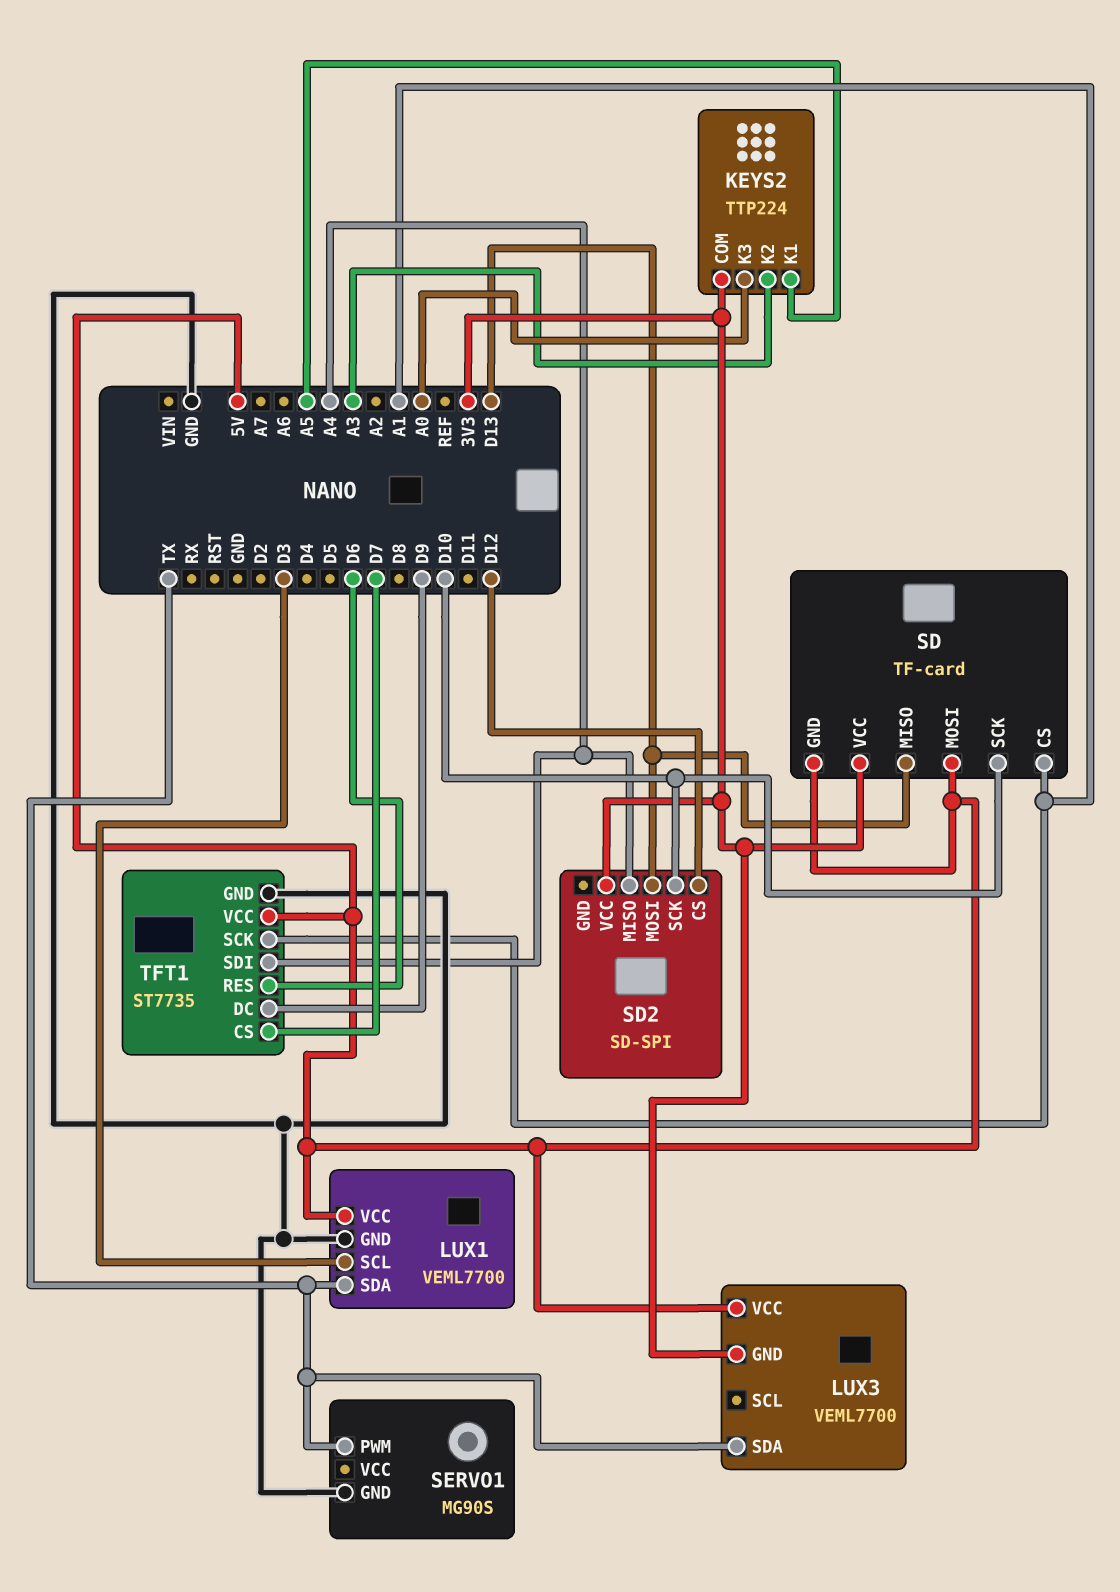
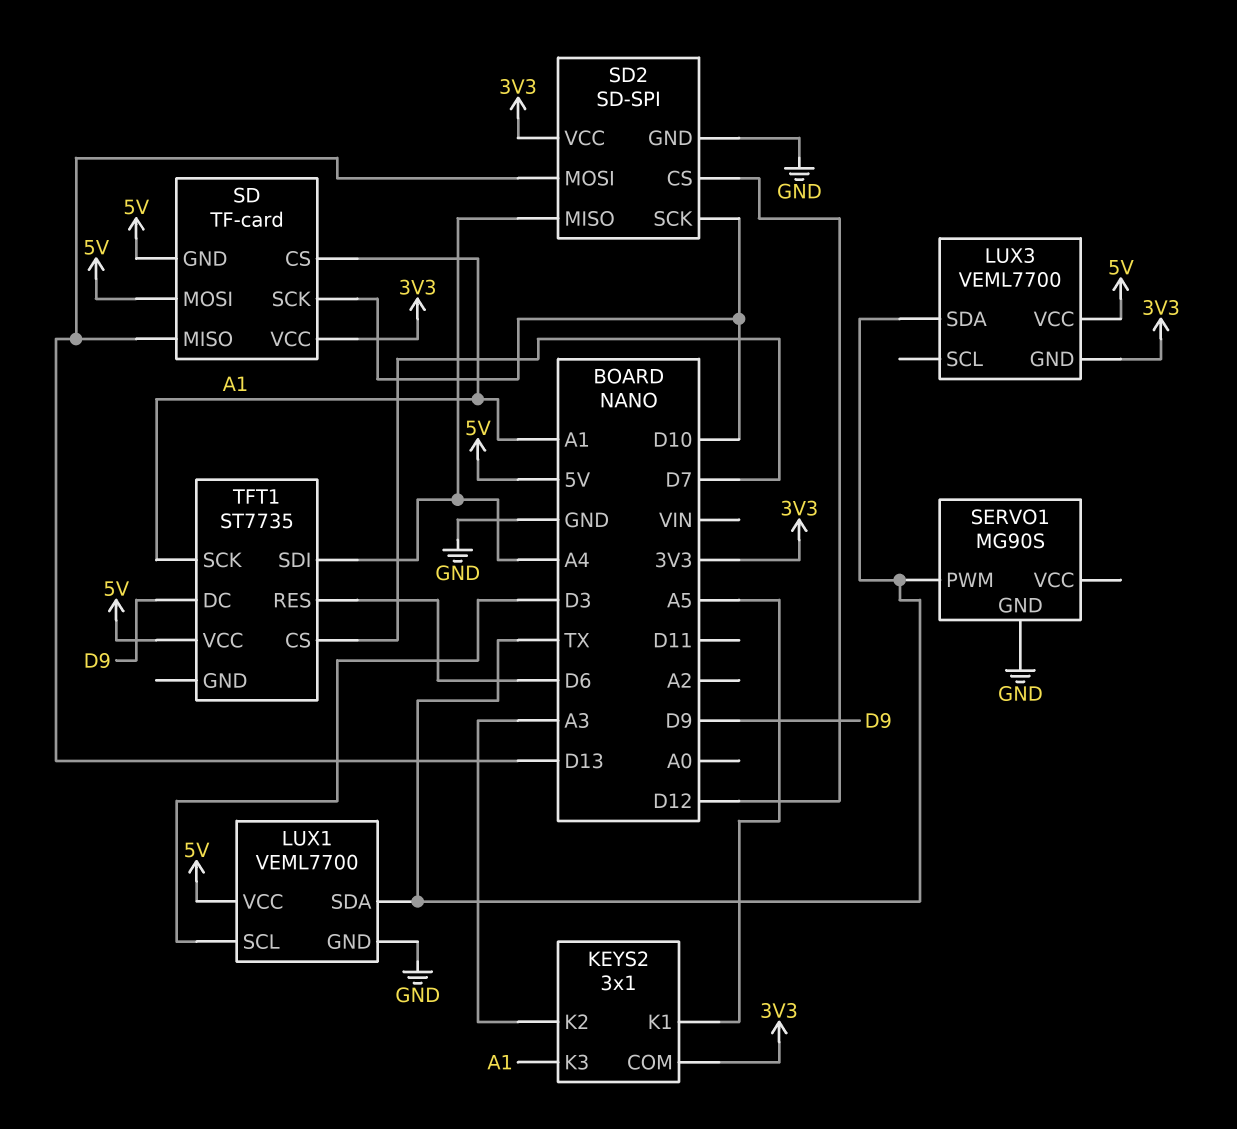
KEYS2: TTP224 -> 3x1
KEYS2 pin K3: A0 -> A1
SD2 pin GND: none -> GND
TFT1 pin GND: GND -> none

